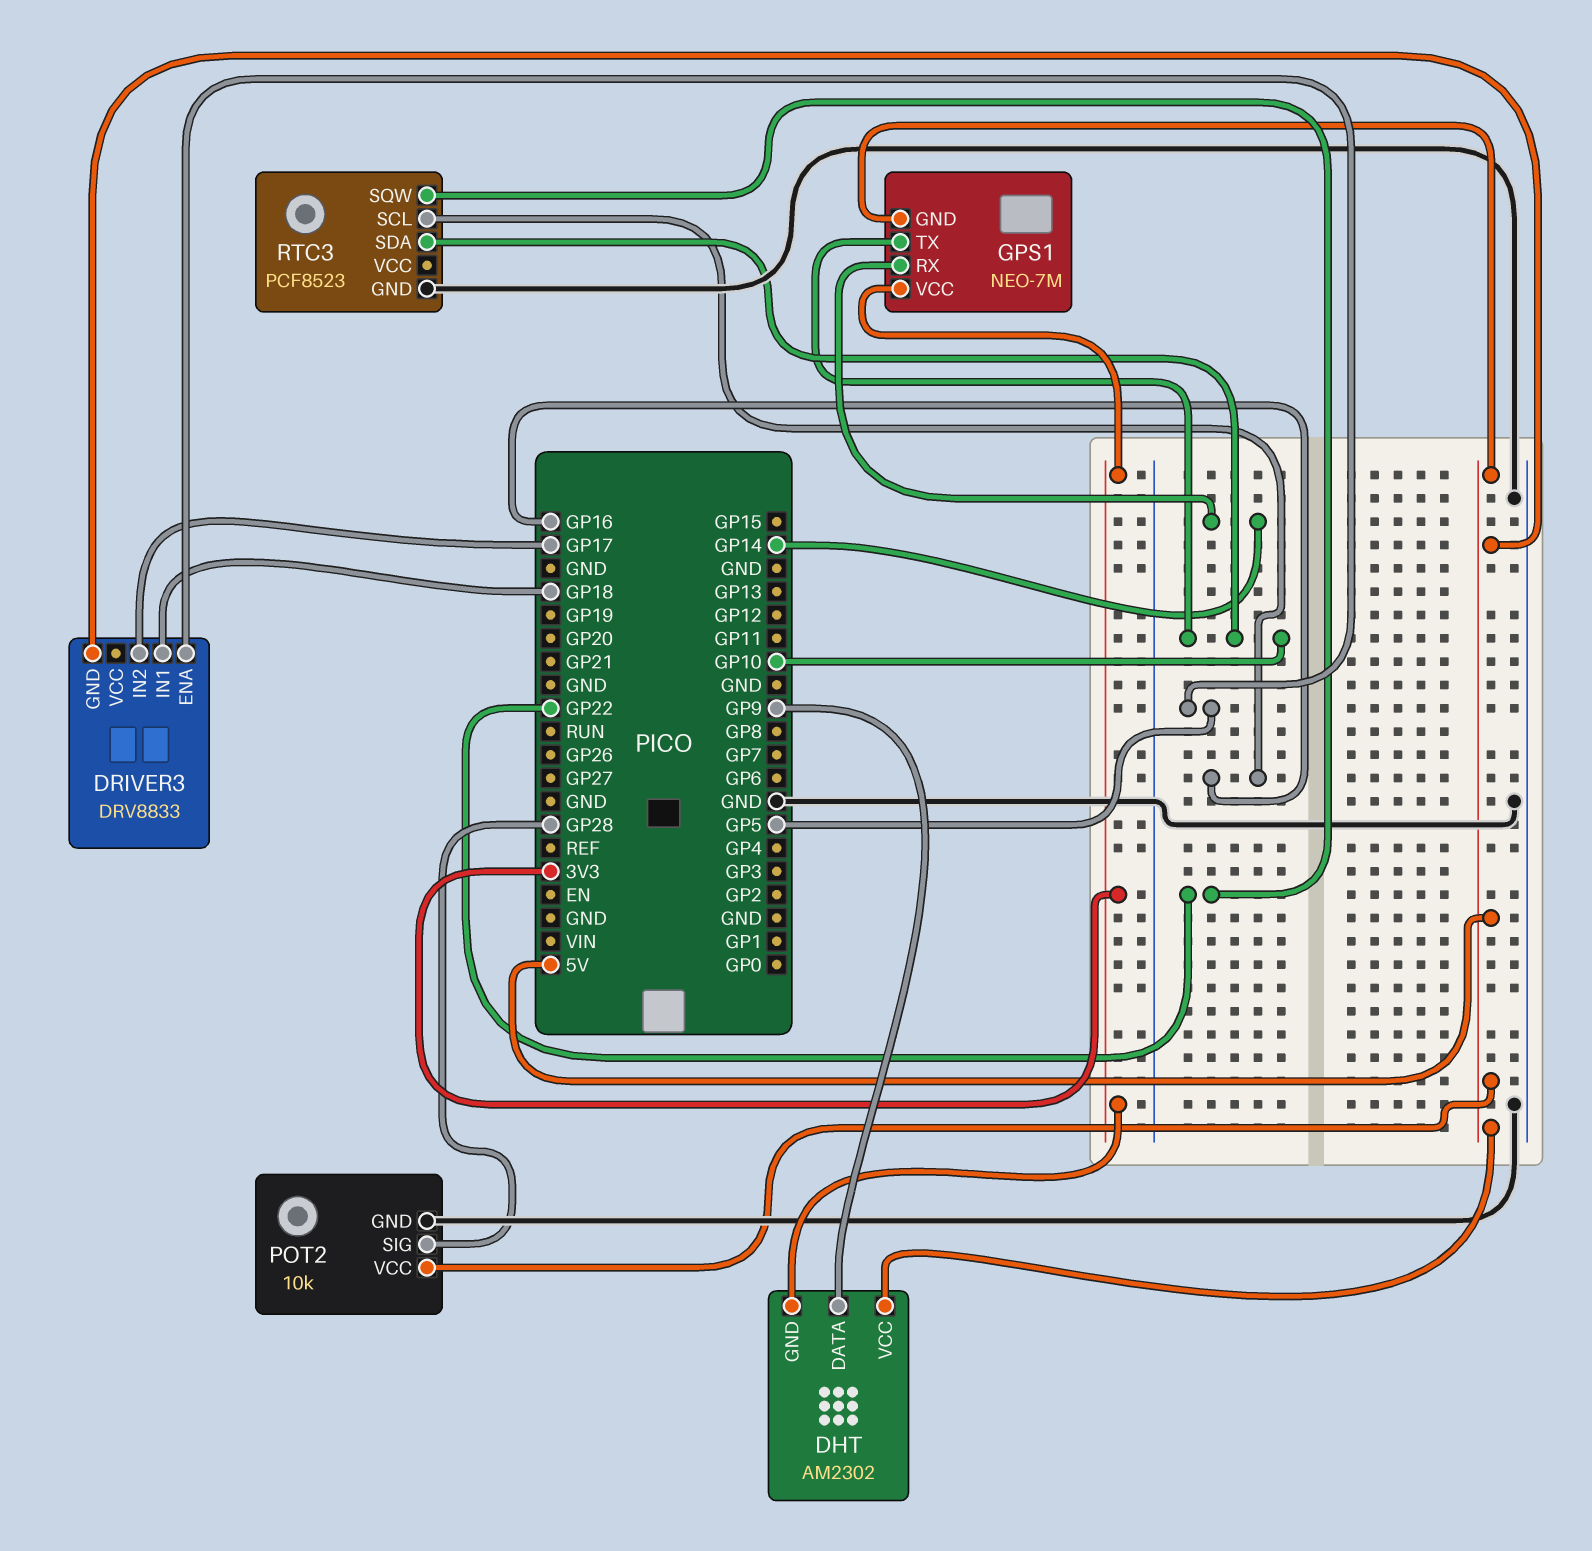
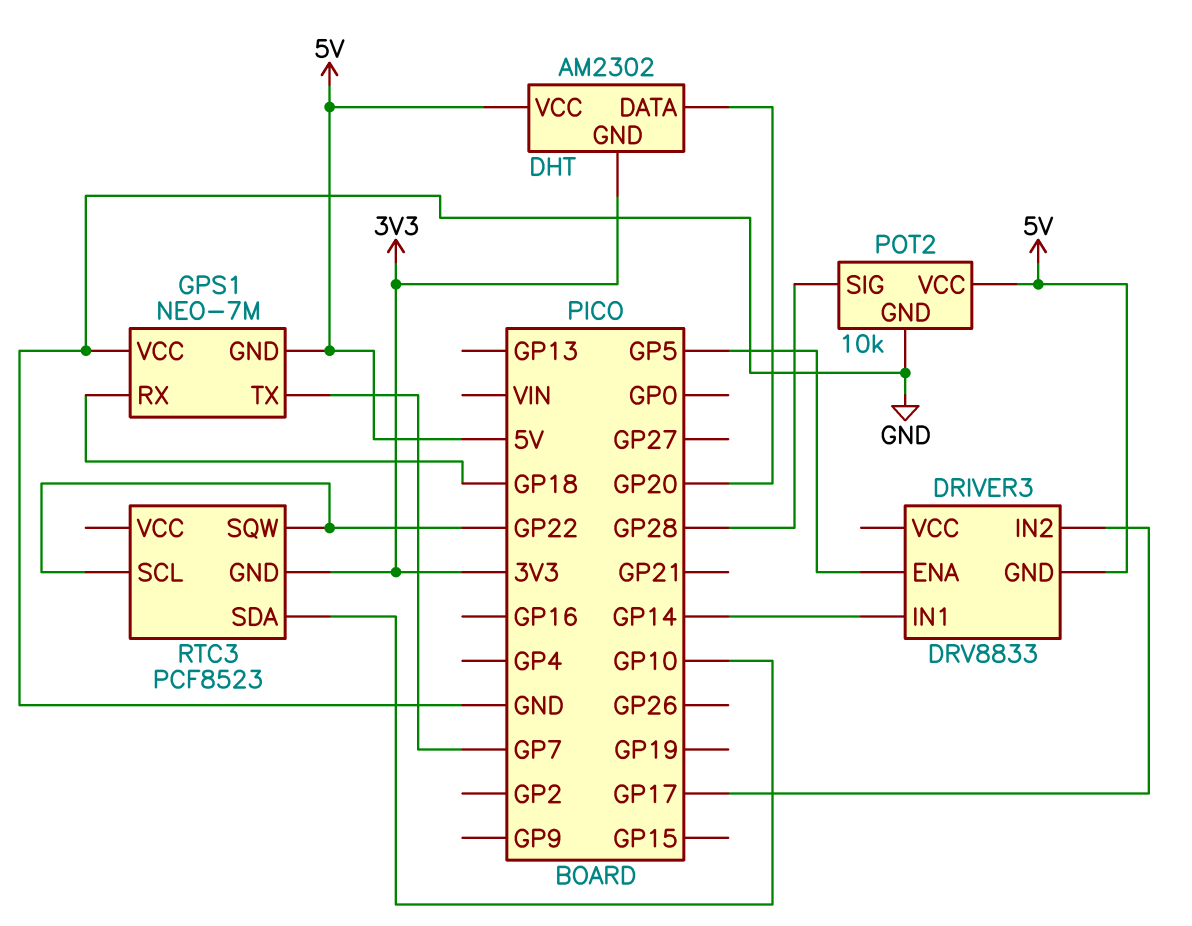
DHT pin DATA: GP9 -> GP20
DRIVER3 pin IN1: GP18 -> GP14
GPS1 pin RX: GP14 -> GP18
GPS1 pin TX: GP10 -> GP7
GPS1 pin VCC: 3V3 -> GND
RTC3 pin GND: GND -> 3V3
RTC3 pin SCL: GP16 -> GP22

